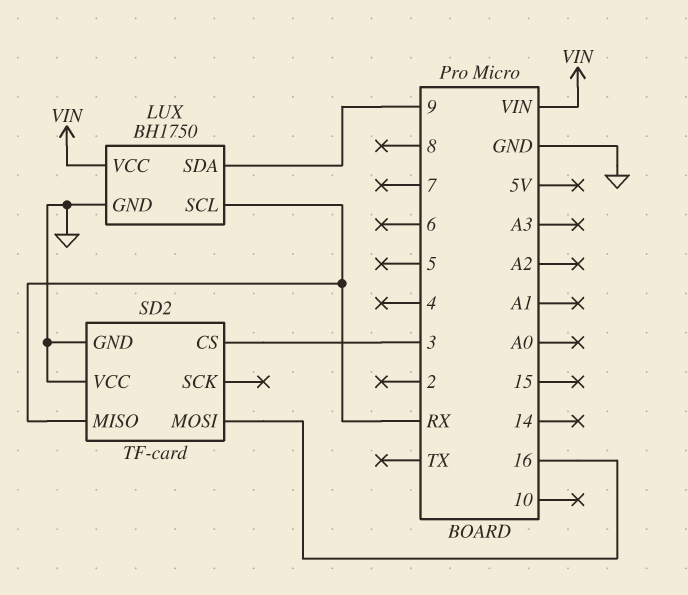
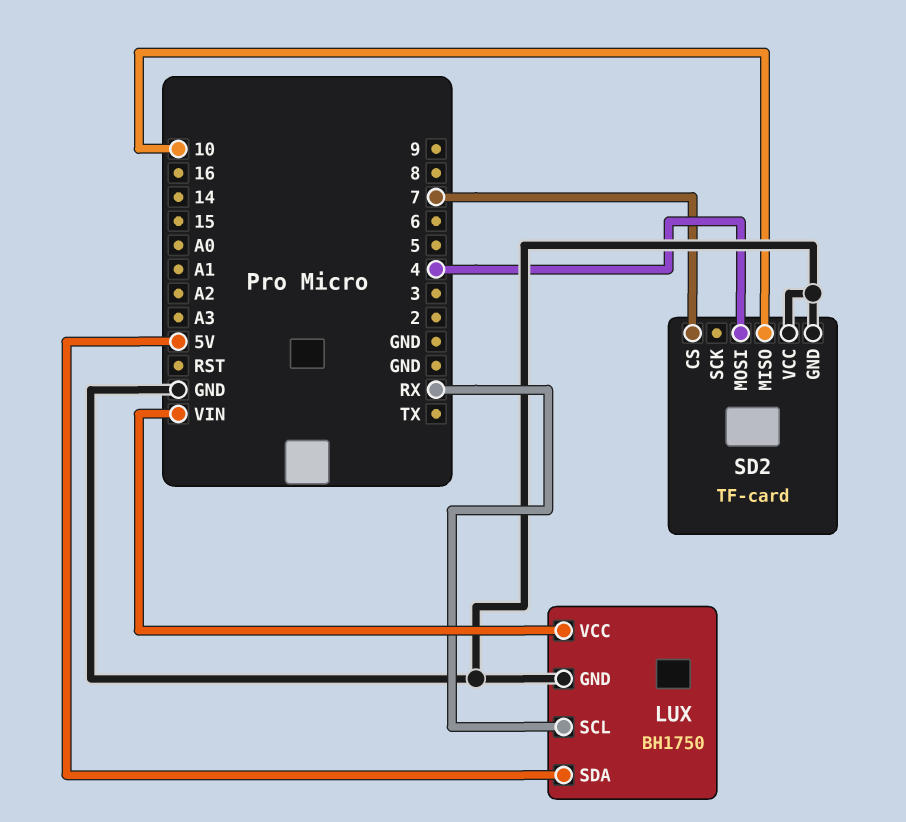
LUX pin SDA: 9 -> 5V
SD2 pin CS: 3 -> 7
SD2 pin MISO: RX -> 10
SD2 pin MOSI: 16 -> 4

